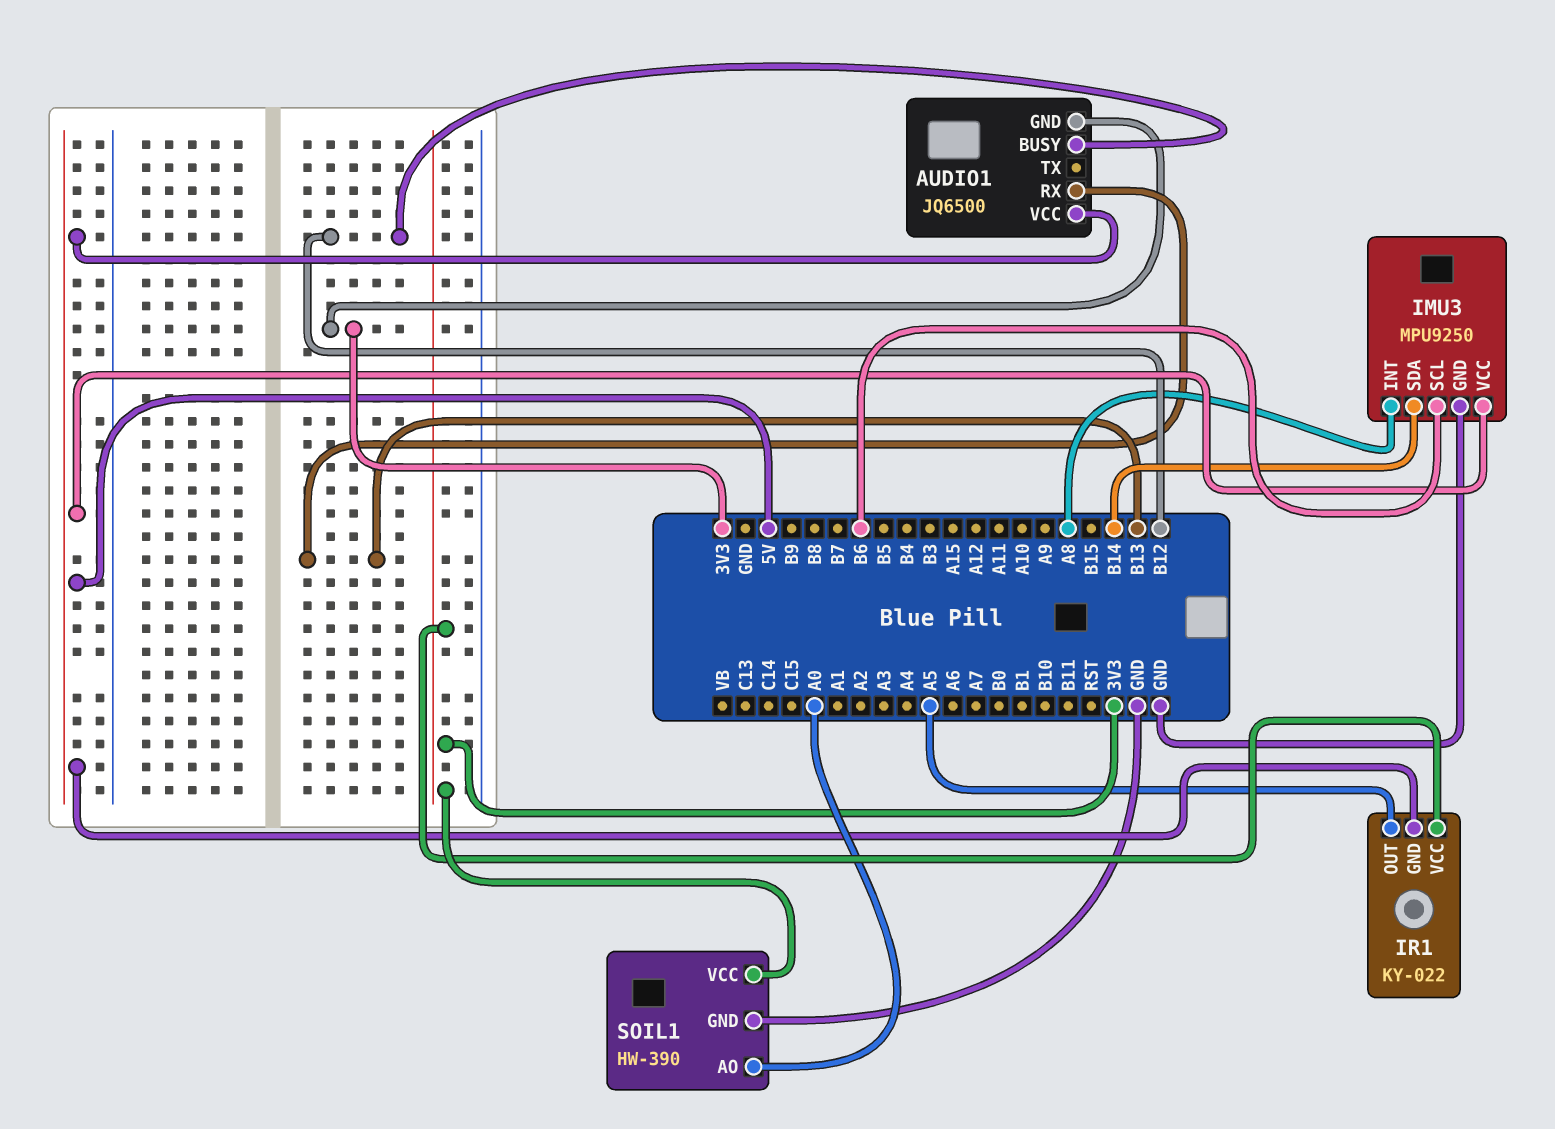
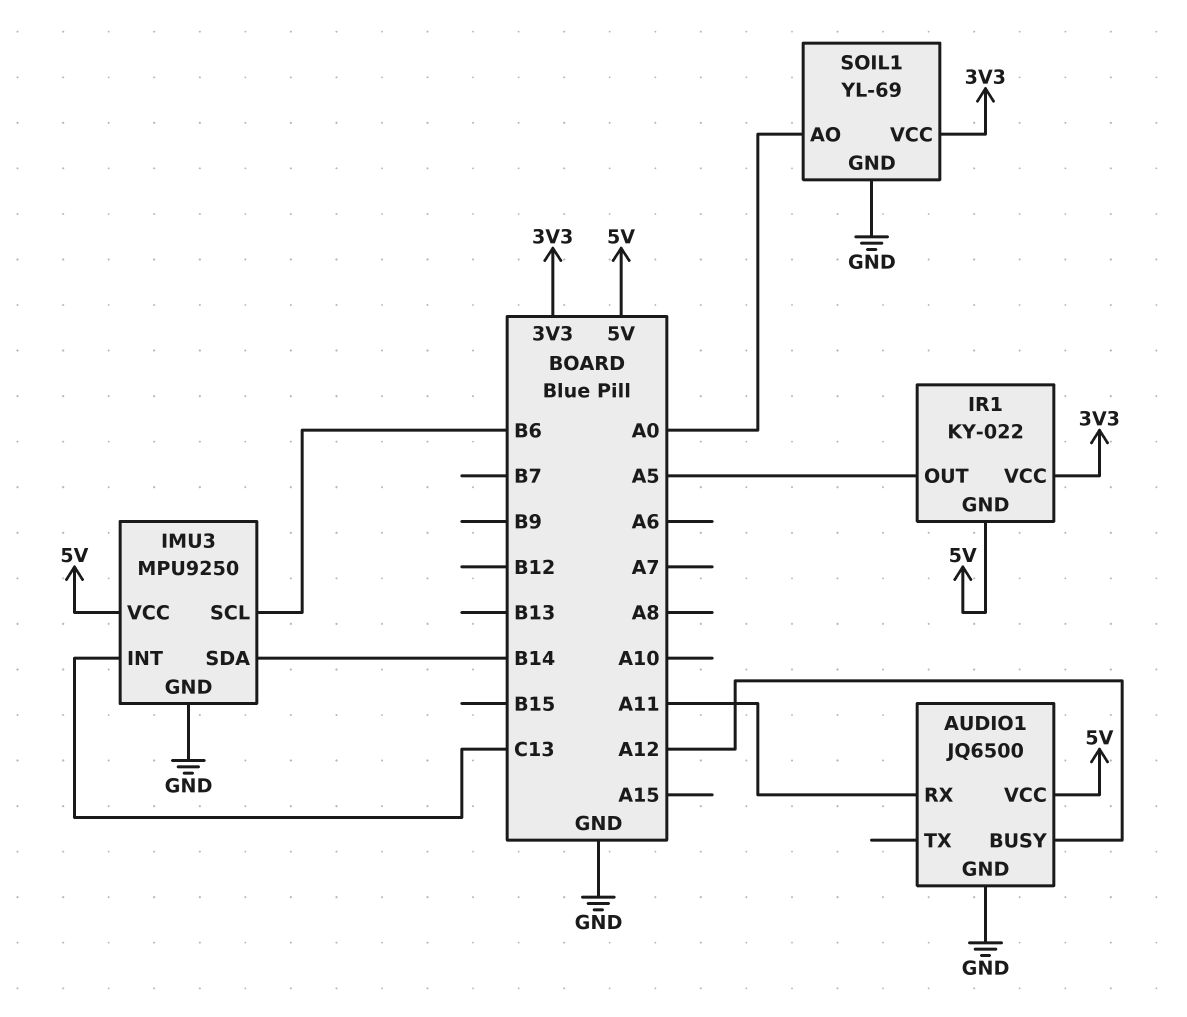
AUDIO1 pin BUSY: B12 -> A12
AUDIO1 pin GND: 3V3 -> GND
AUDIO1 pin RX: B13 -> A11
IMU3 pin INT: A8 -> C13
SOIL1: HW-390 -> YL-69

